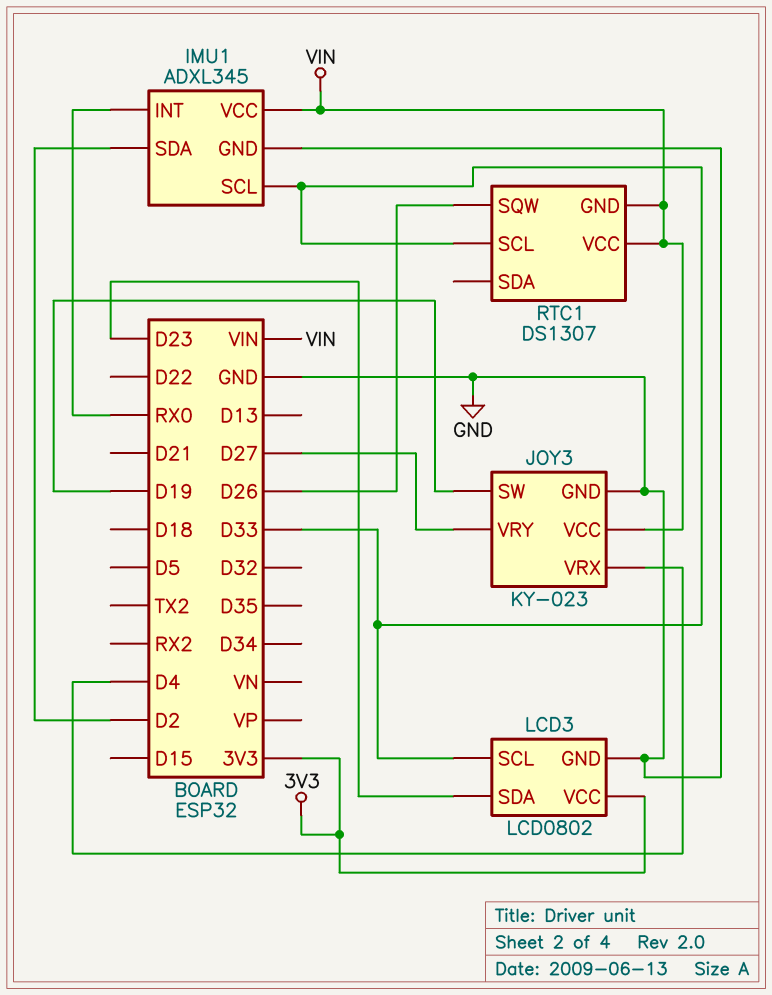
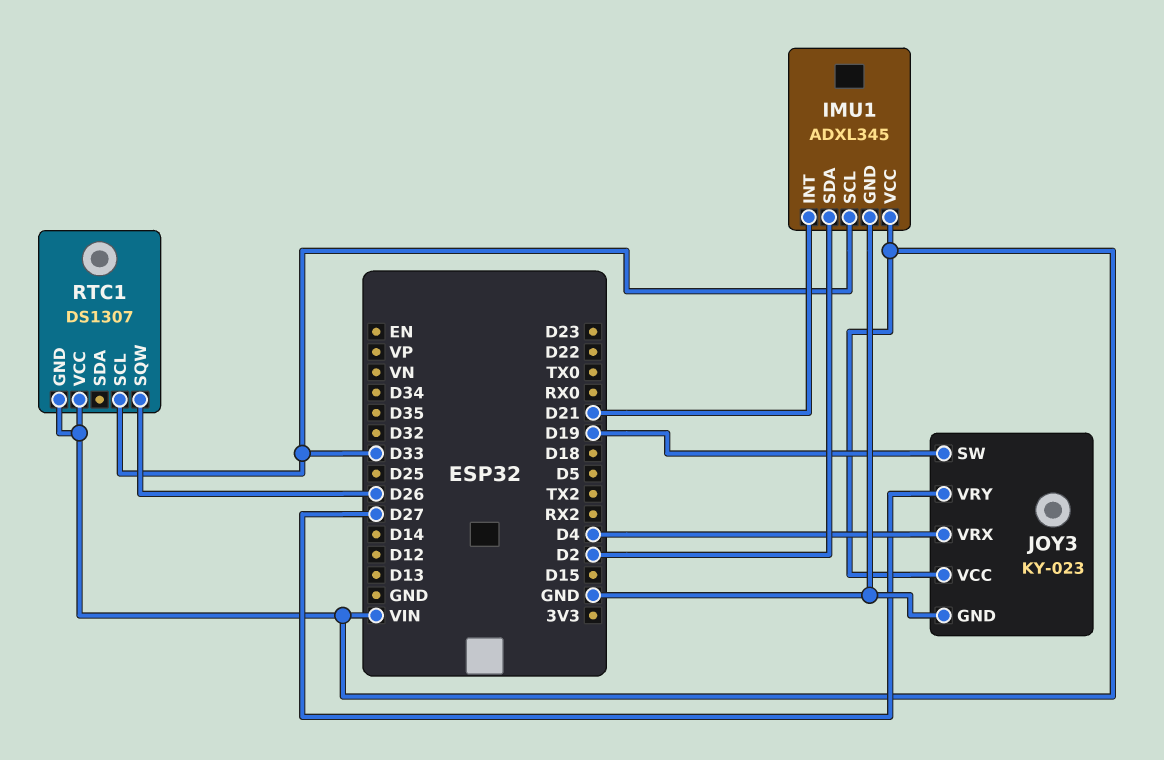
IMU1 pin INT: RX0 -> D21
LCD3: LCD0802 -> none
LCD3 pin GND: GND -> none
LCD3 pin SCL: D33 -> none
LCD3 pin SDA: D23 -> none
LCD3 pin VCC: 3V3 -> none

